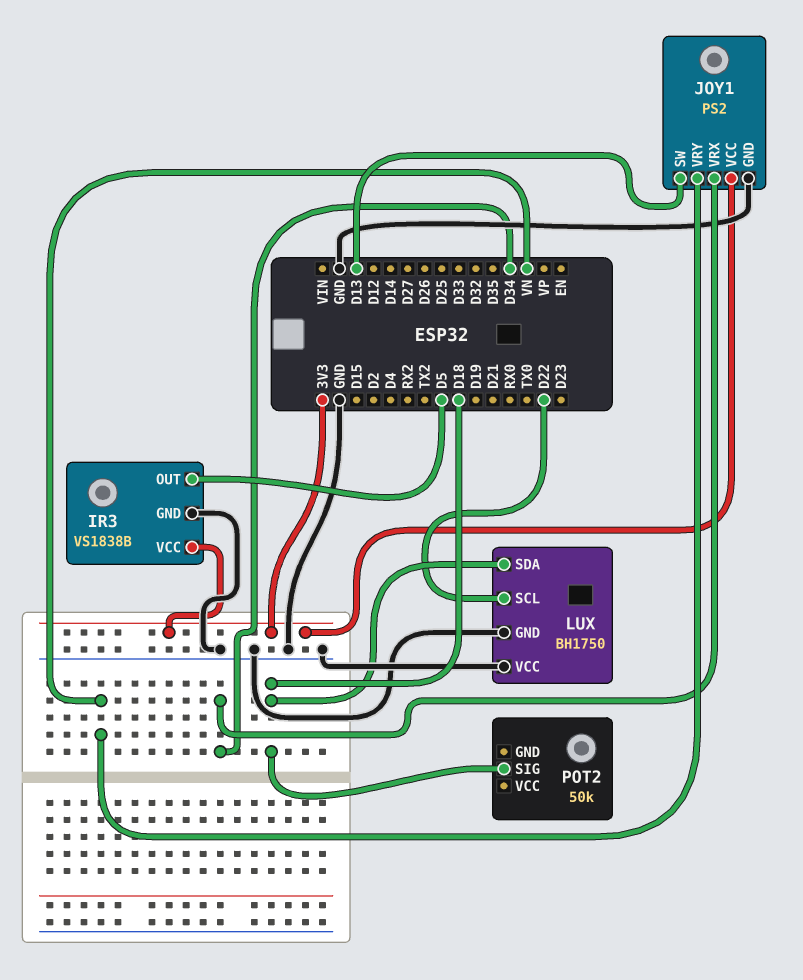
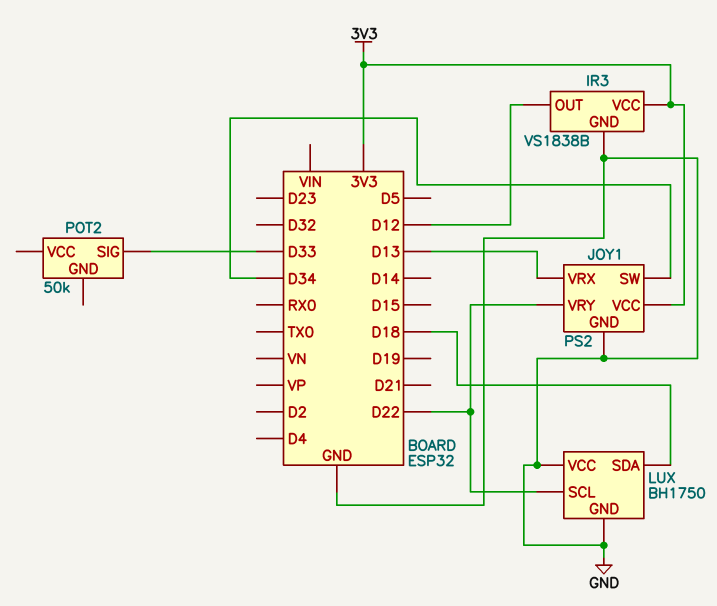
IR3 pin OUT: D5 -> D12
JOY1 pin SW: D13 -> D34
JOY1 pin VRX: D34 -> D13
JOY1 pin VRY: VN -> D22
POT2 pin SIG: D18 -> D33

